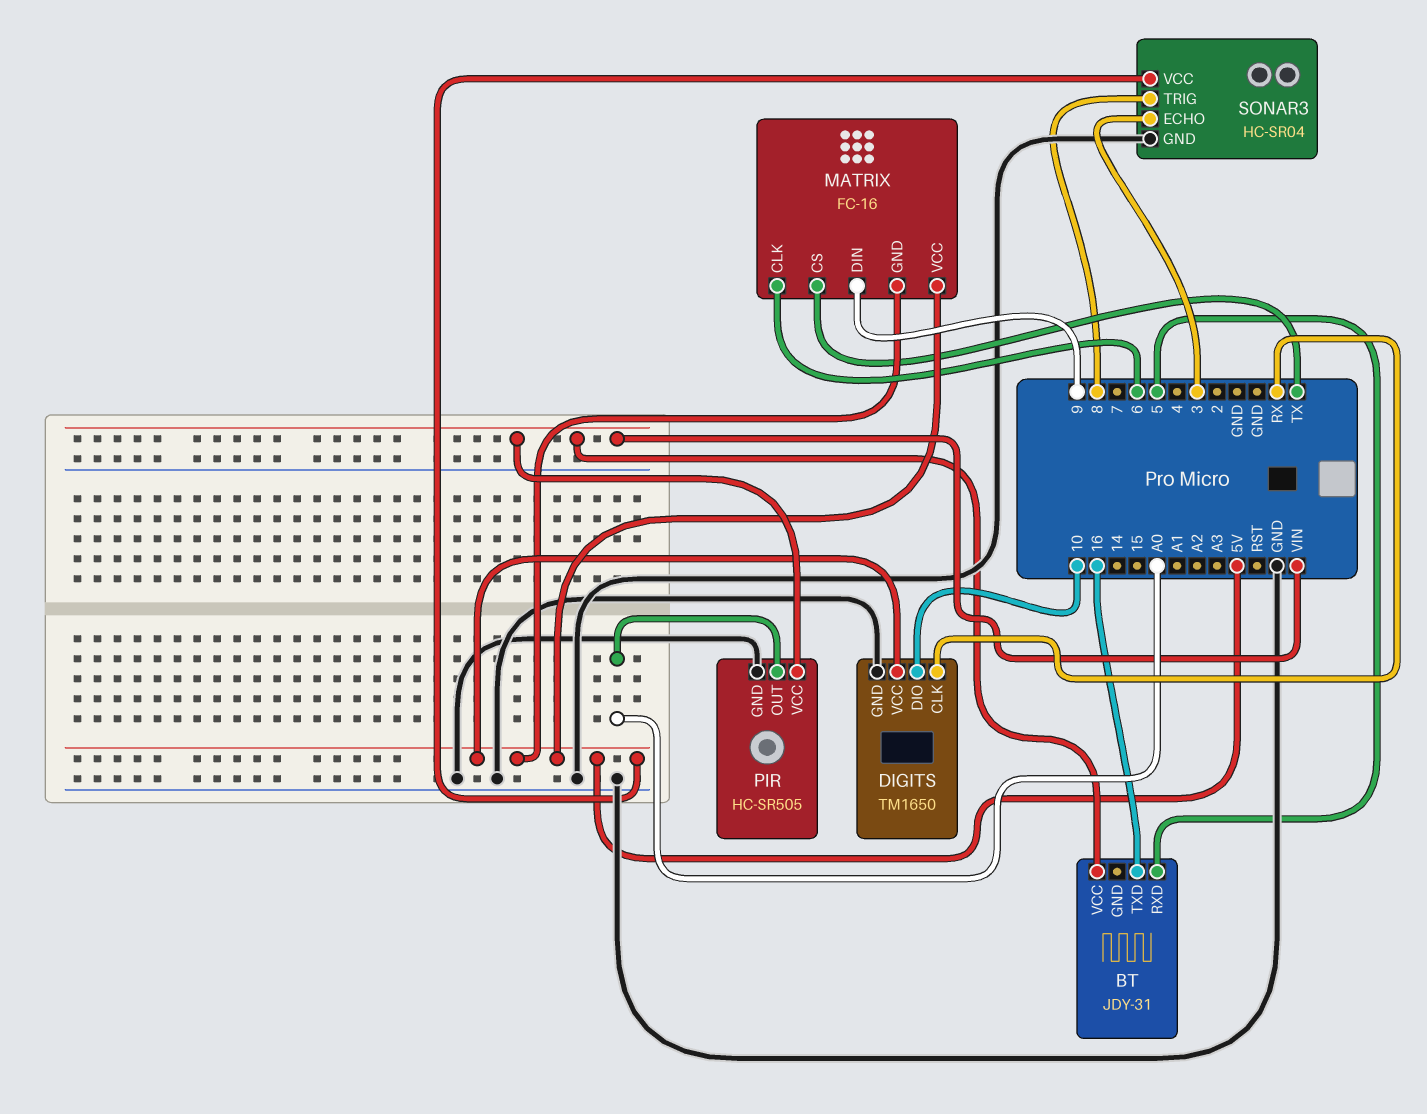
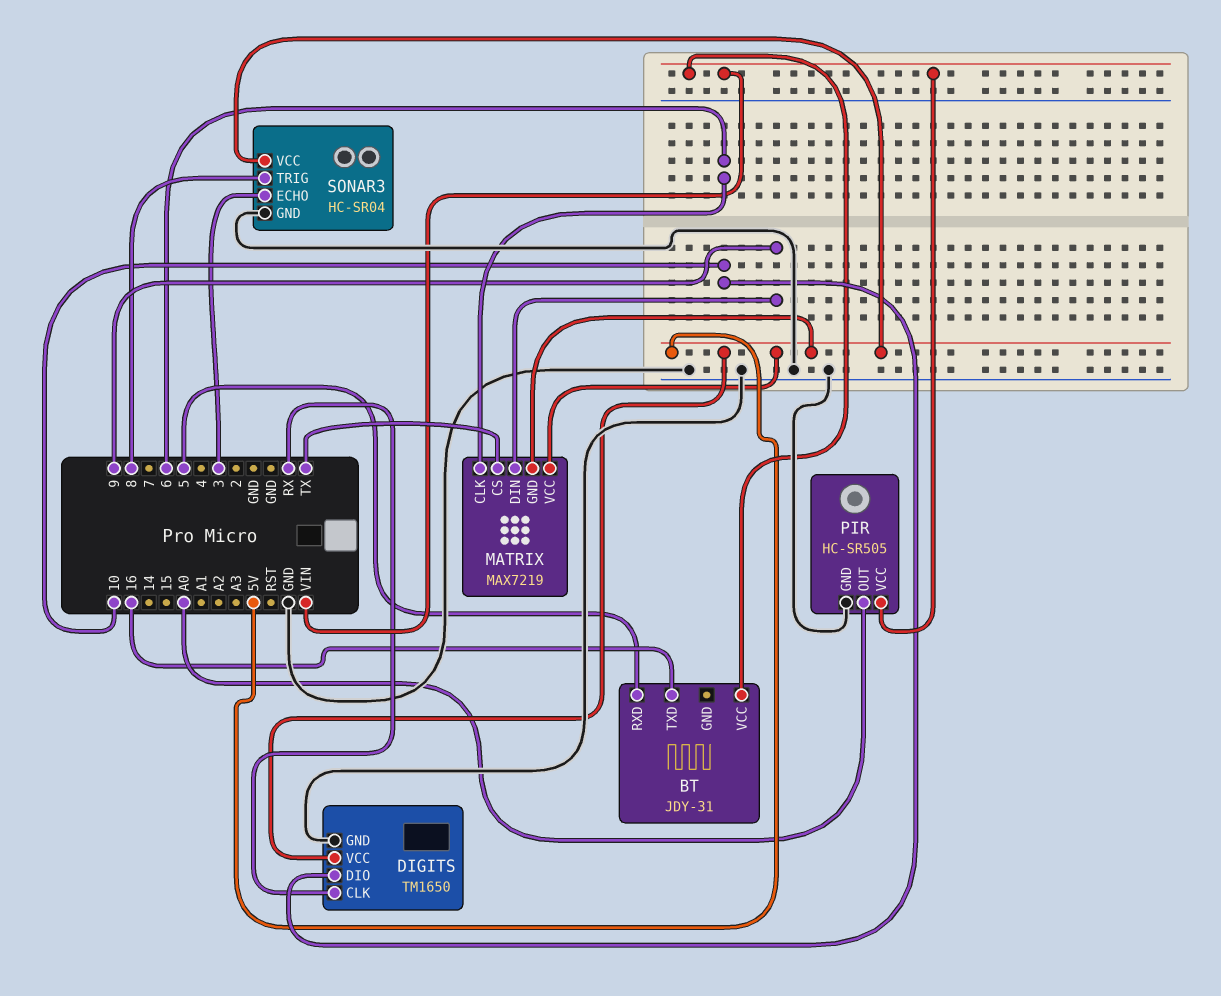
MATRIX: FC-16 -> MAX7219

